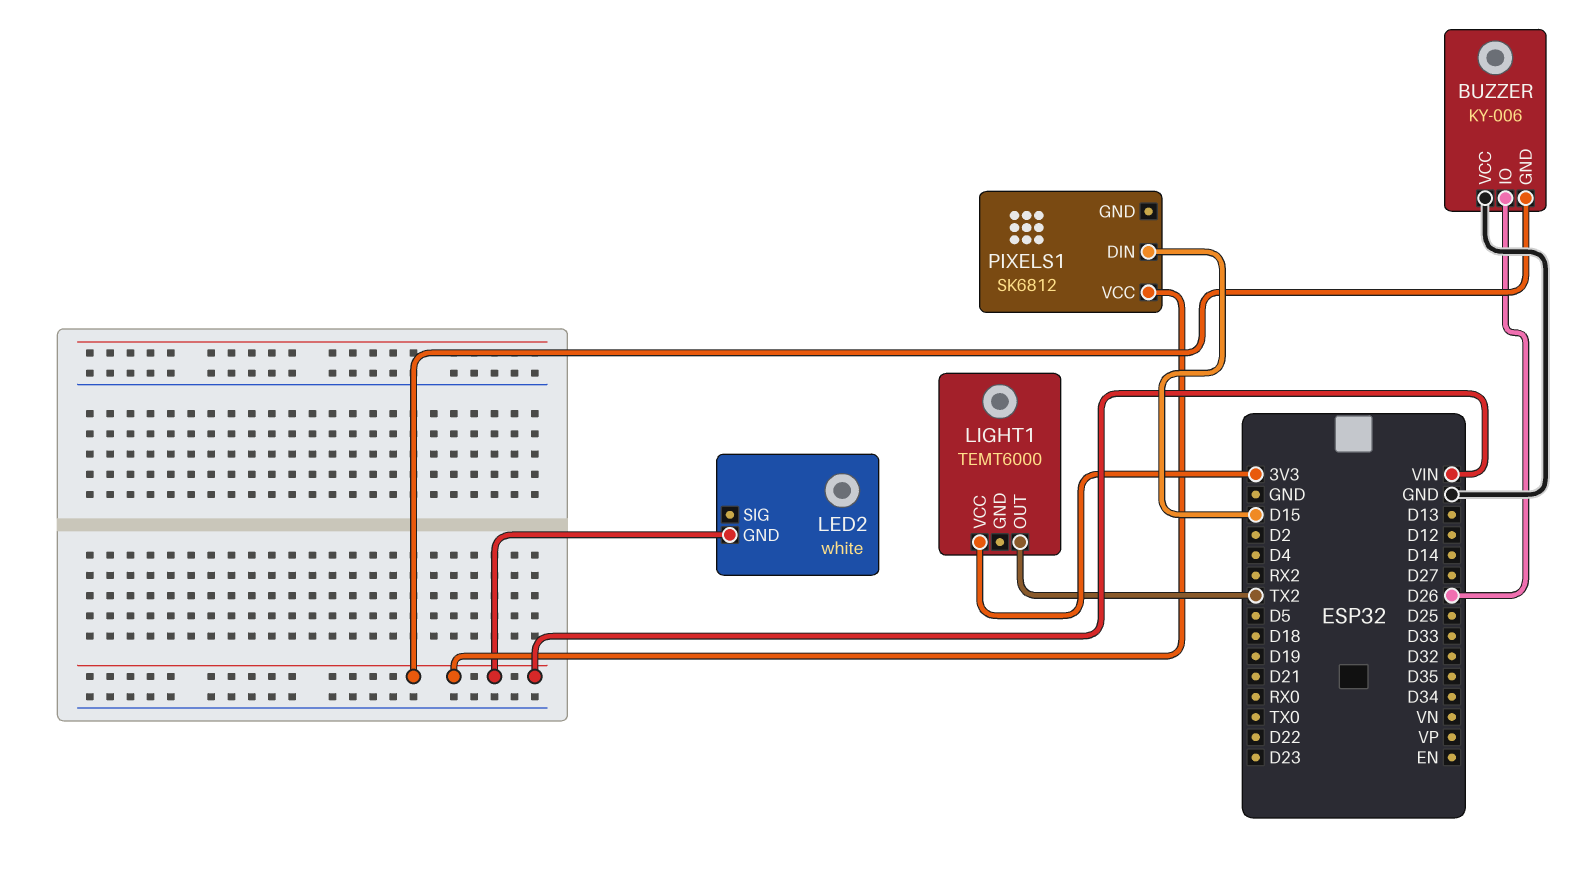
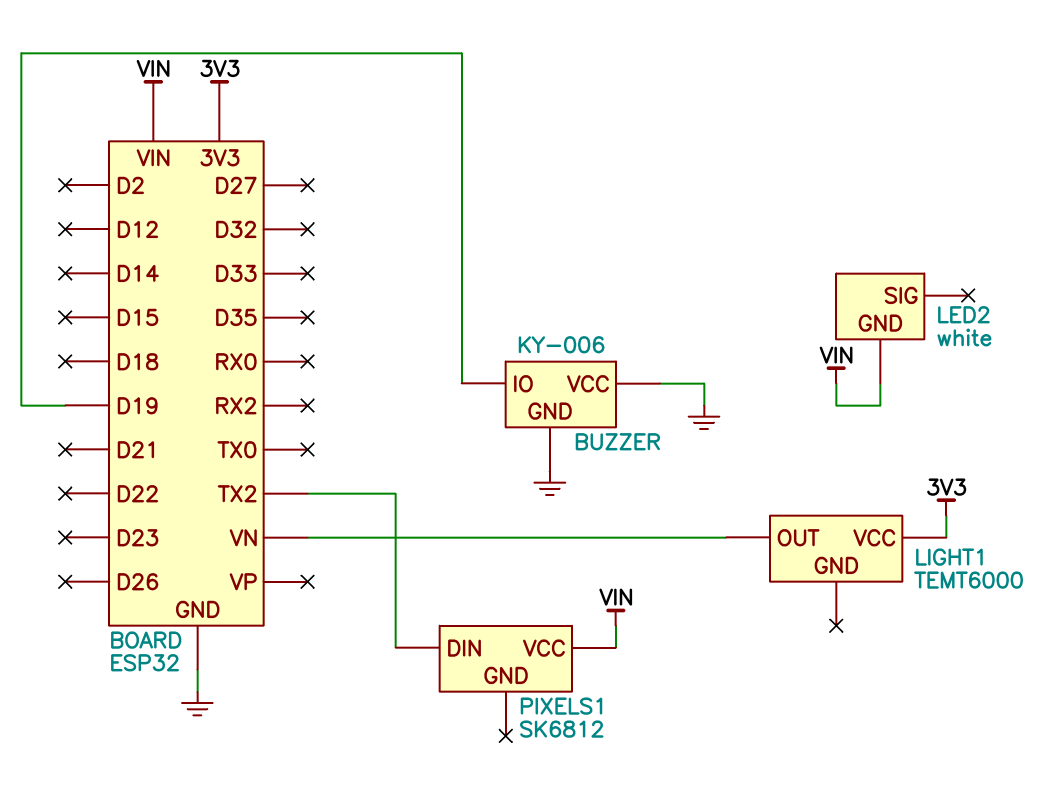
BUZZER pin GND: VIN -> GND
BUZZER pin IO: D26 -> D19
LIGHT1 pin OUT: TX2 -> VN
PIXELS1 pin DIN: D15 -> TX2

